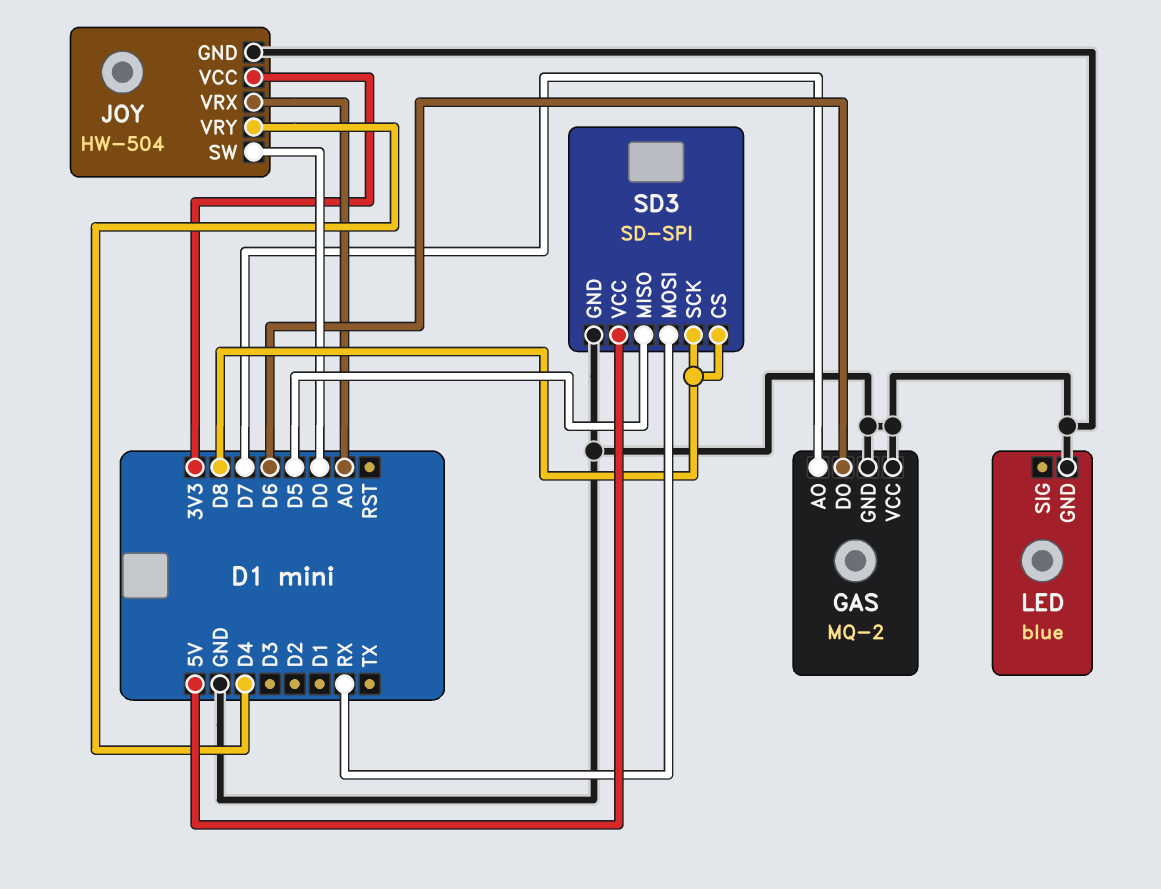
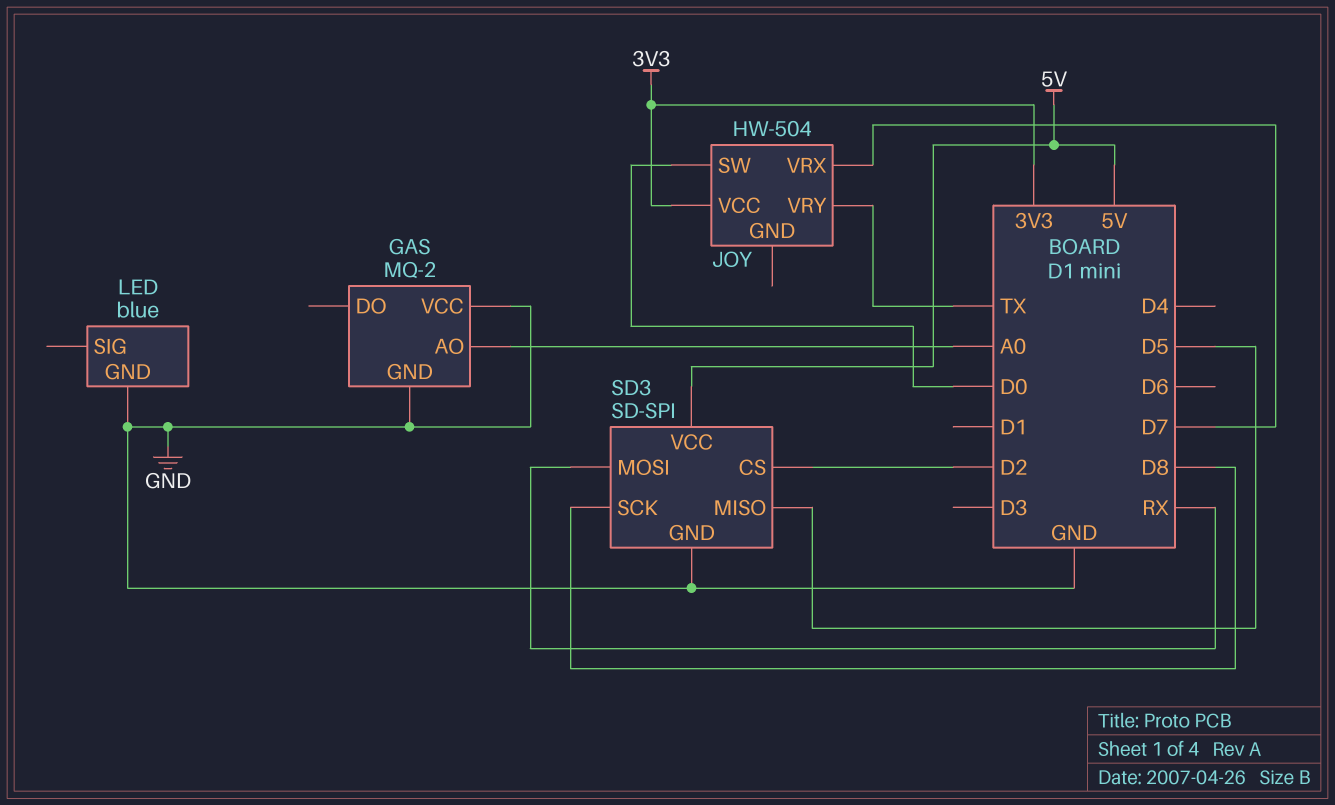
GAS pin AO: D7 -> A0
GAS pin DO: D6 -> none
JOY pin GND: GND -> none
JOY pin VRX: A0 -> D7
JOY pin VRY: D4 -> TX
SD3 pin CS: D8 -> D2

